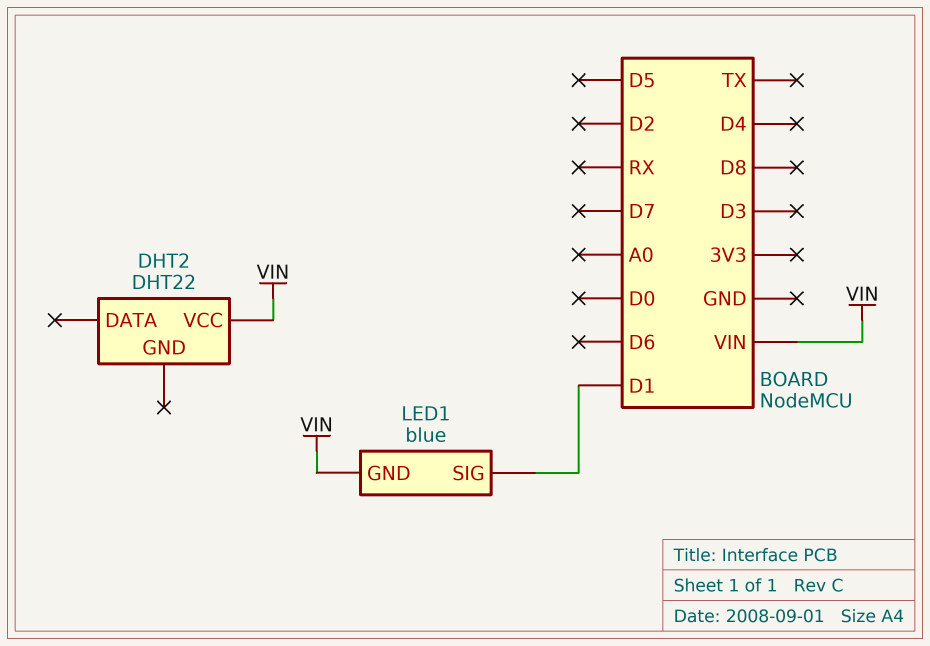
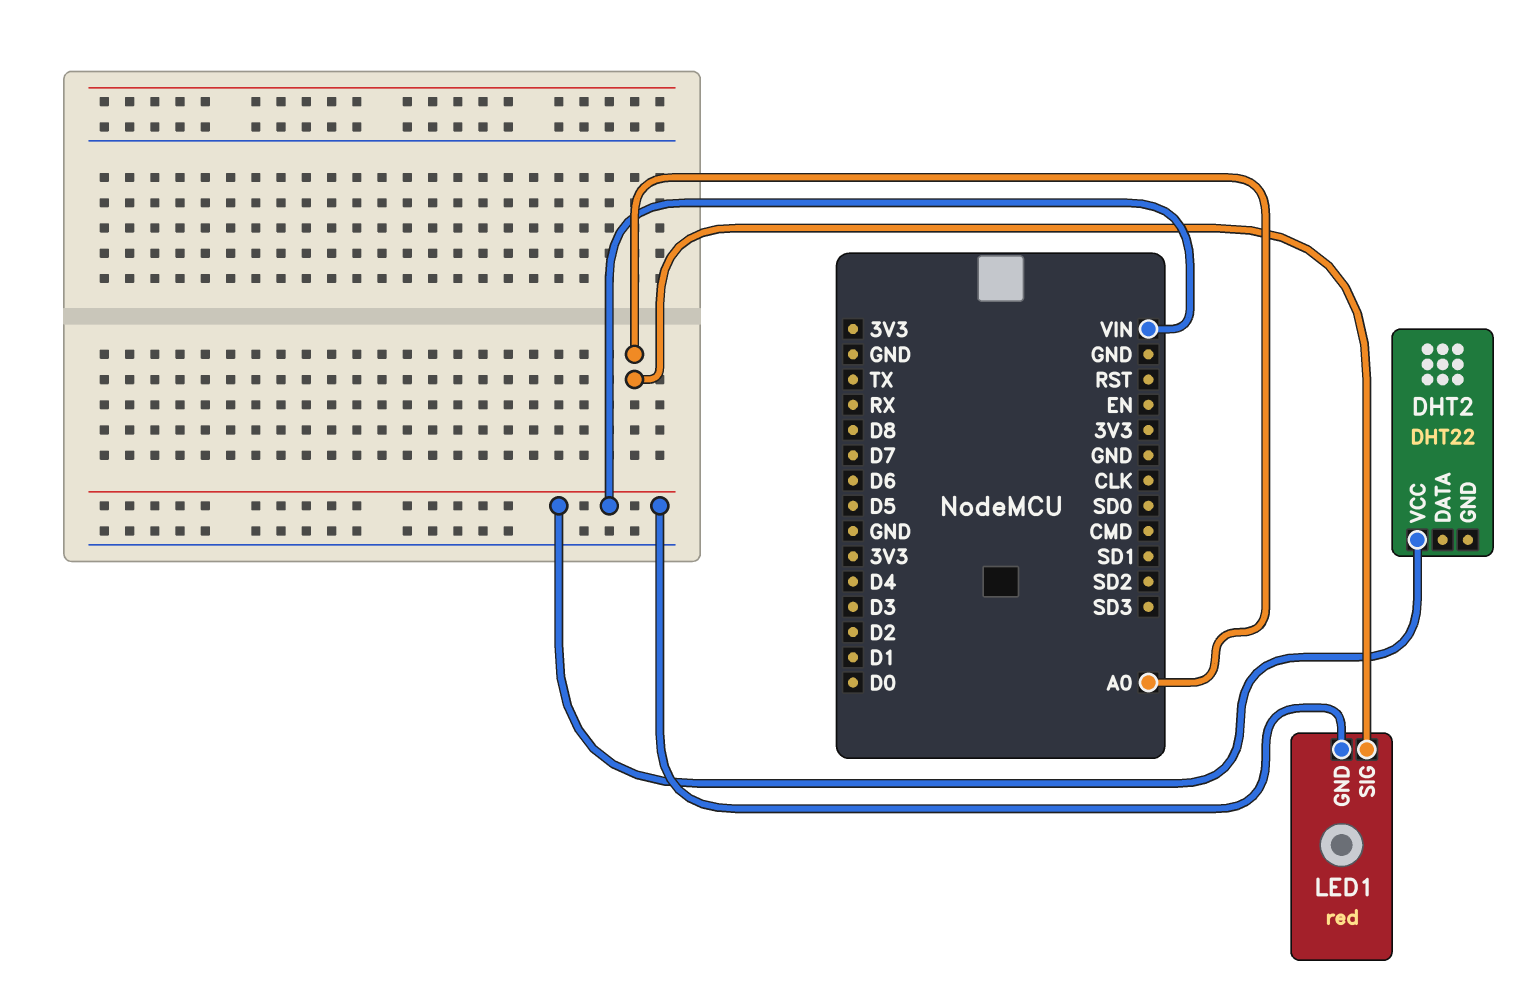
LED1: blue -> red
LED1 pin SIG: D1 -> A0

